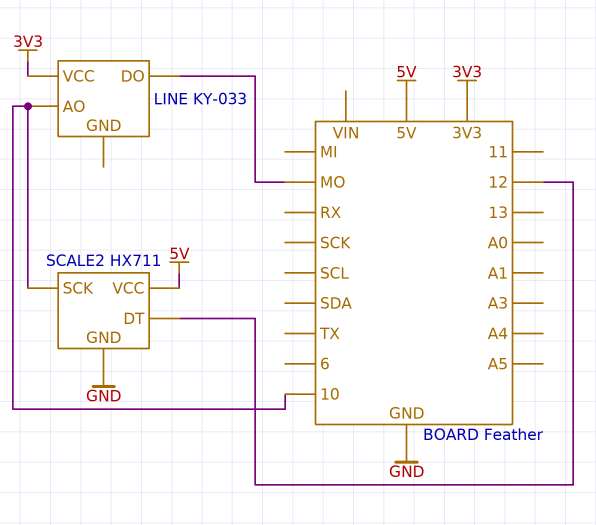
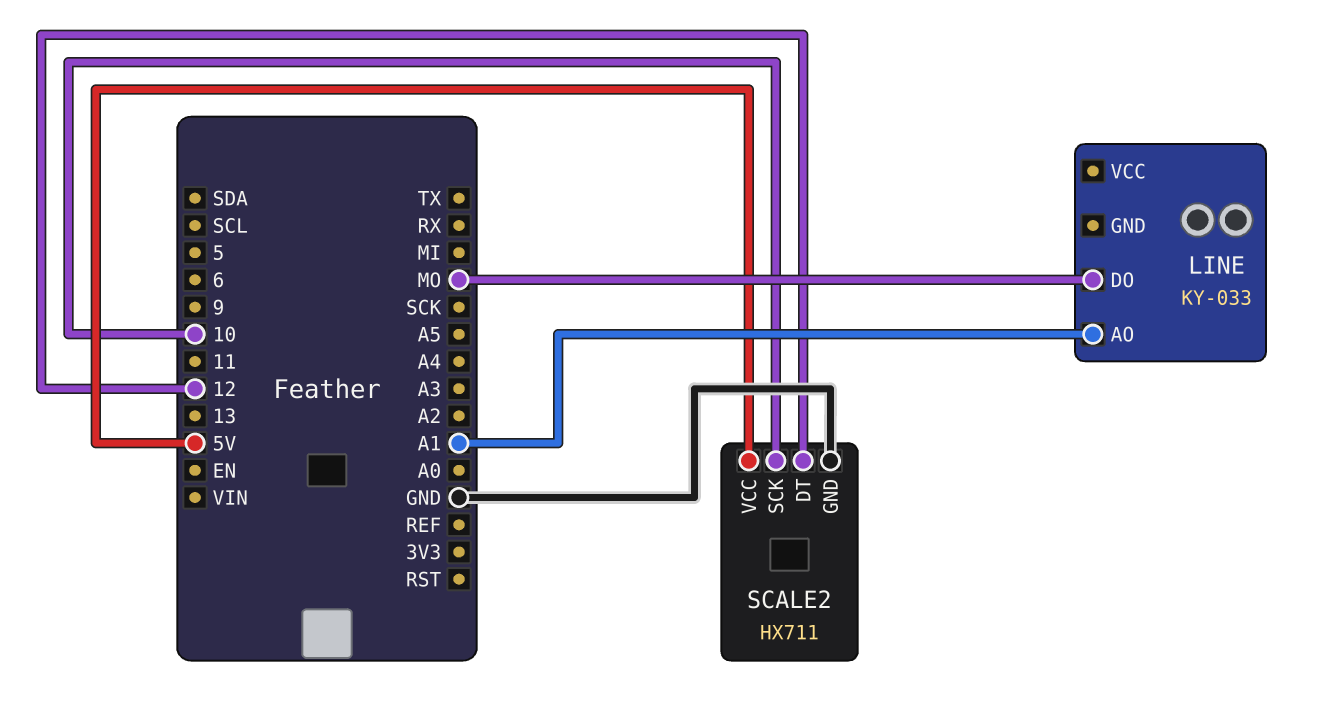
LINE pin AO: 10 -> A1
LINE pin VCC: 3V3 -> none

